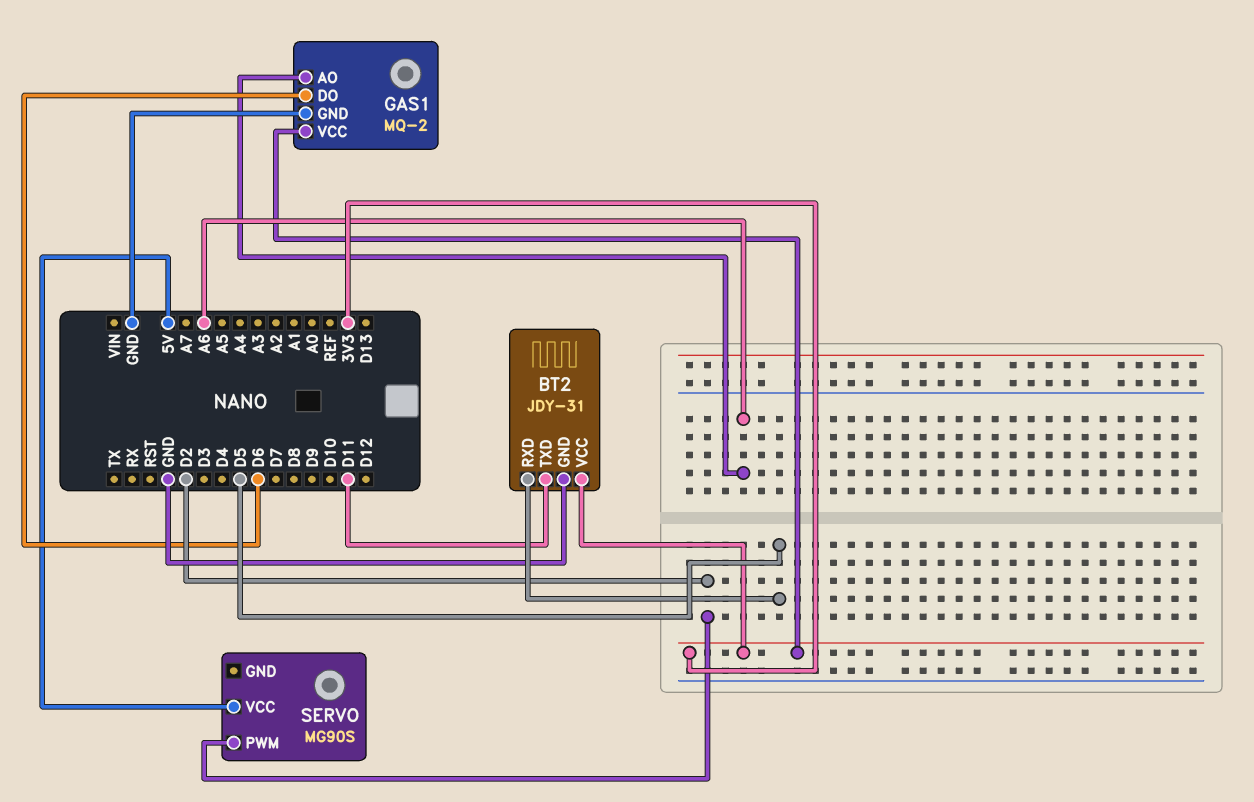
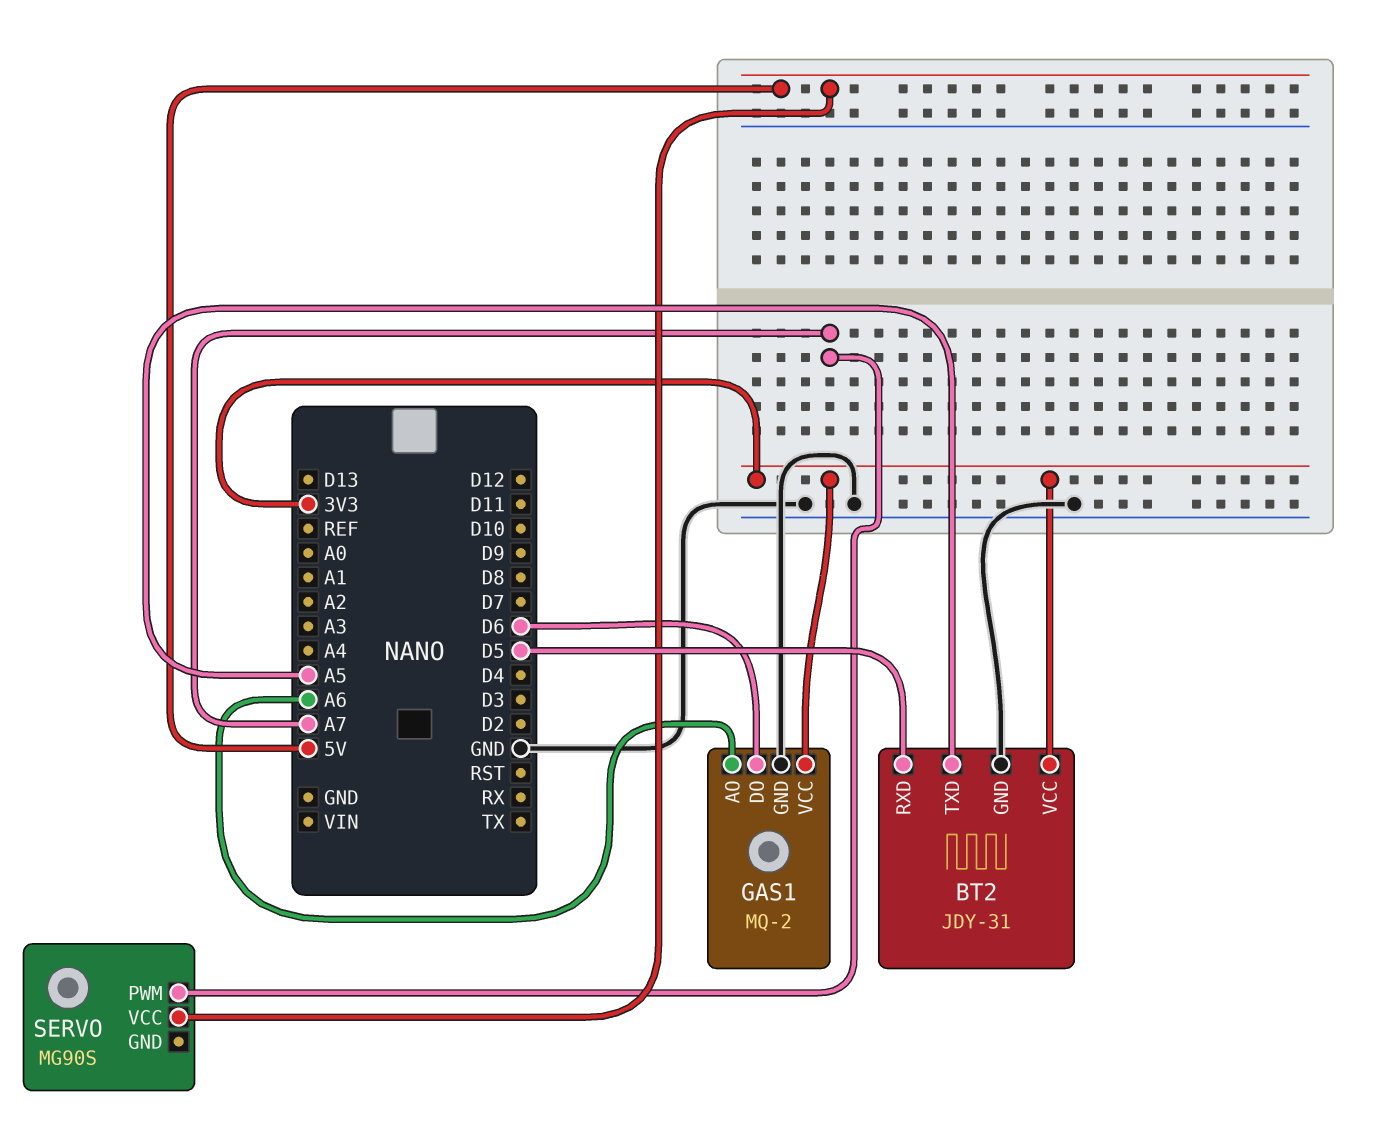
BT2 pin TXD: D11 -> A5
SERVO pin PWM: D2 -> A7

